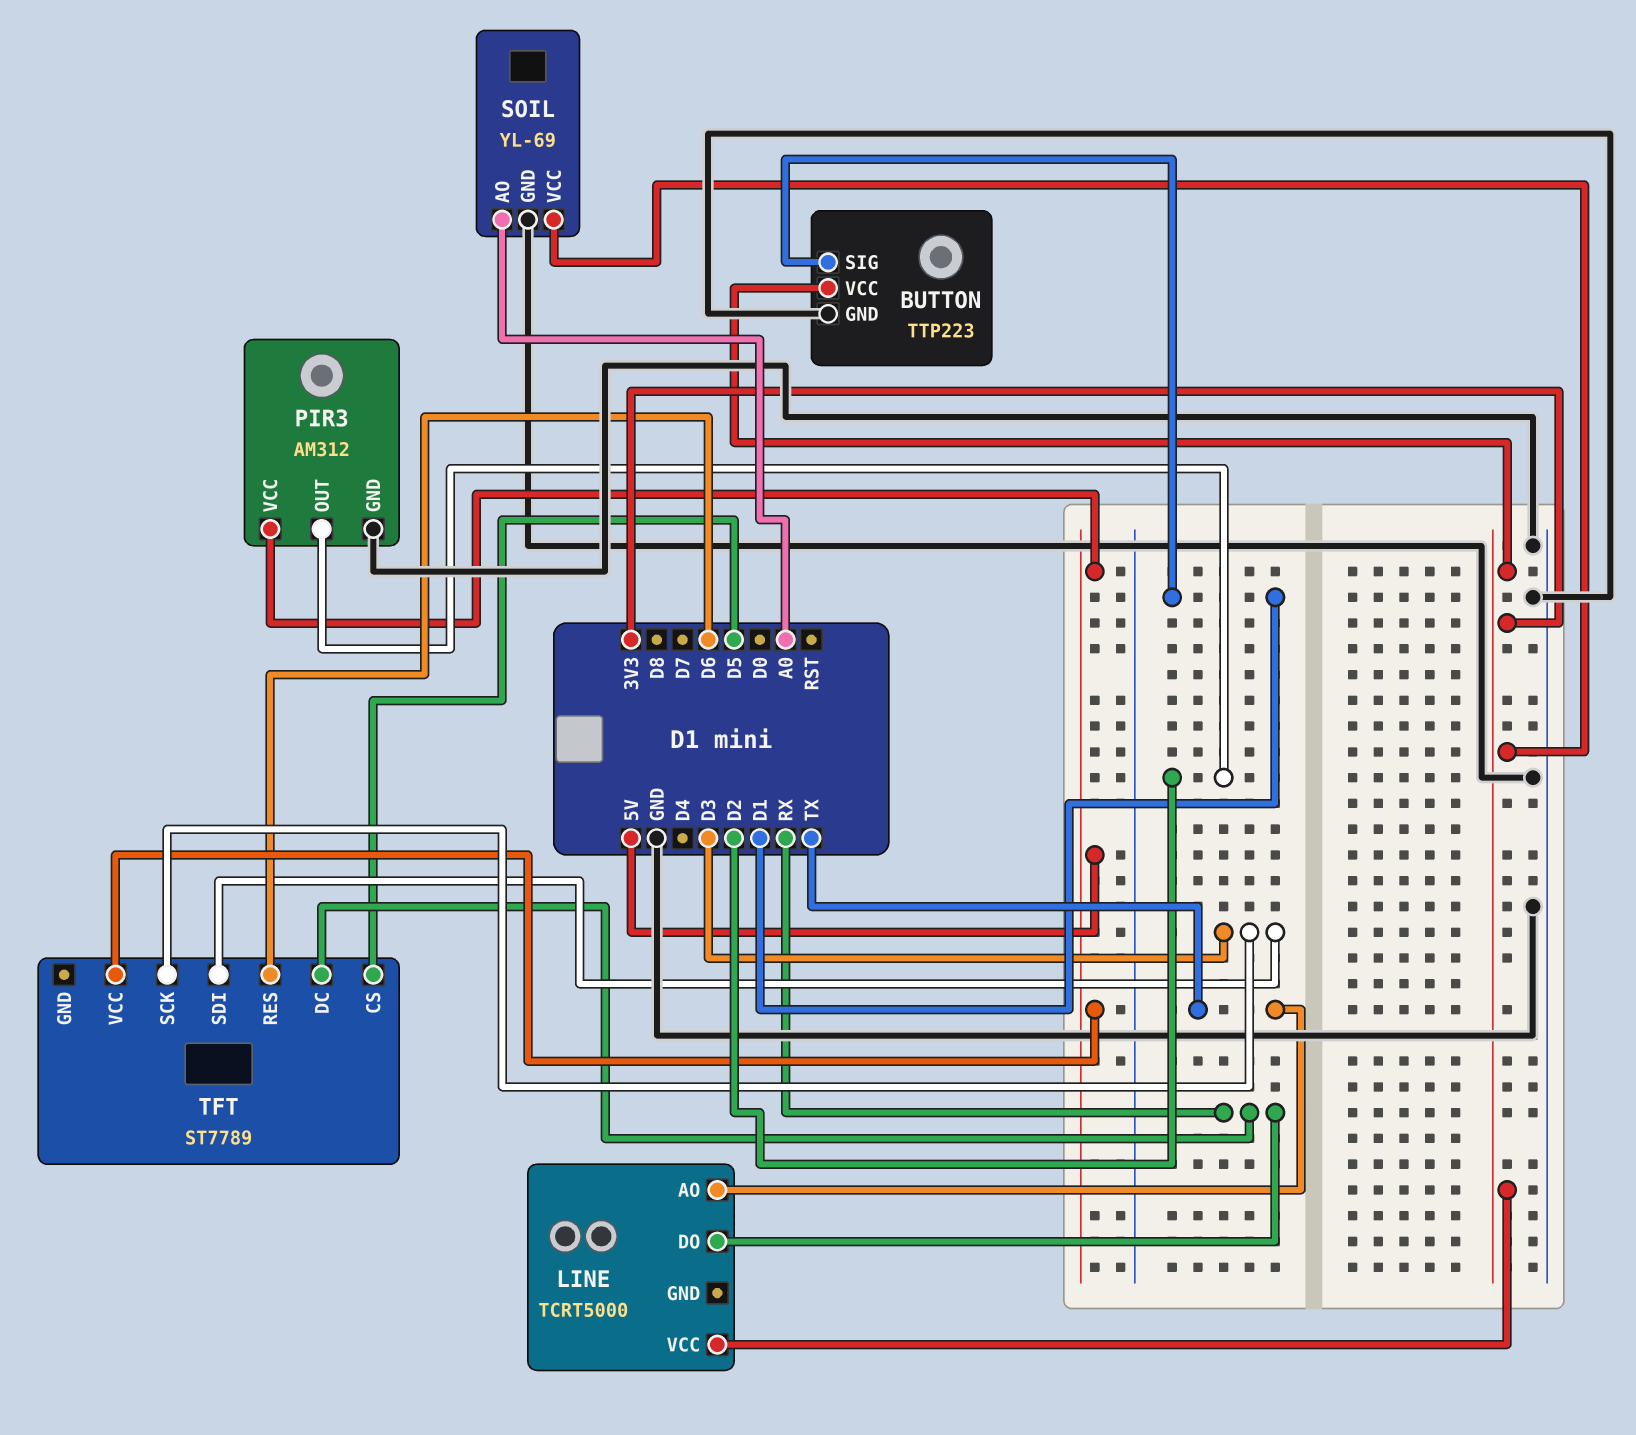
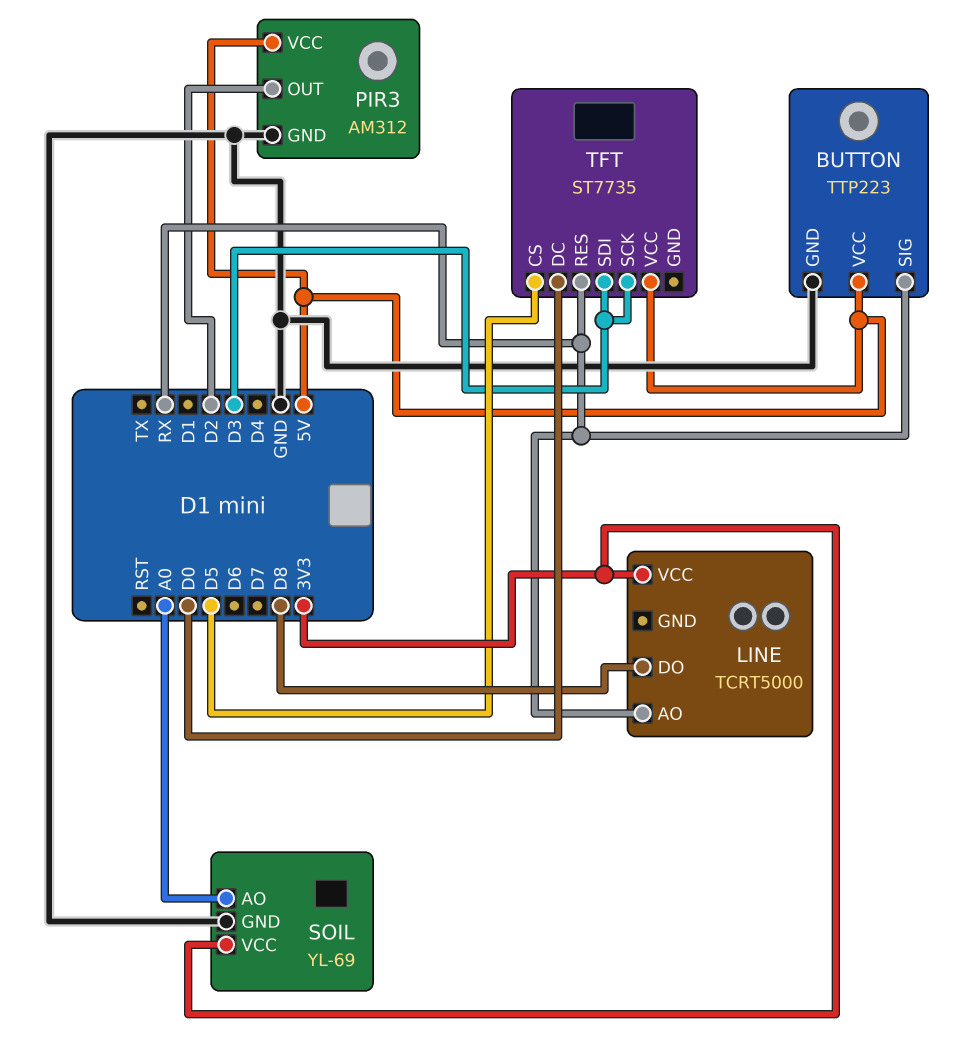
BUTTON pin SIG: D1 -> RX
BUTTON pin VCC: 3V3 -> 5V
LINE pin AO: TX -> RX
LINE pin DO: RX -> D8
TFT: ST7789 -> ST7735
TFT pin DC: RX -> D0
TFT pin RES: D6 -> RX

